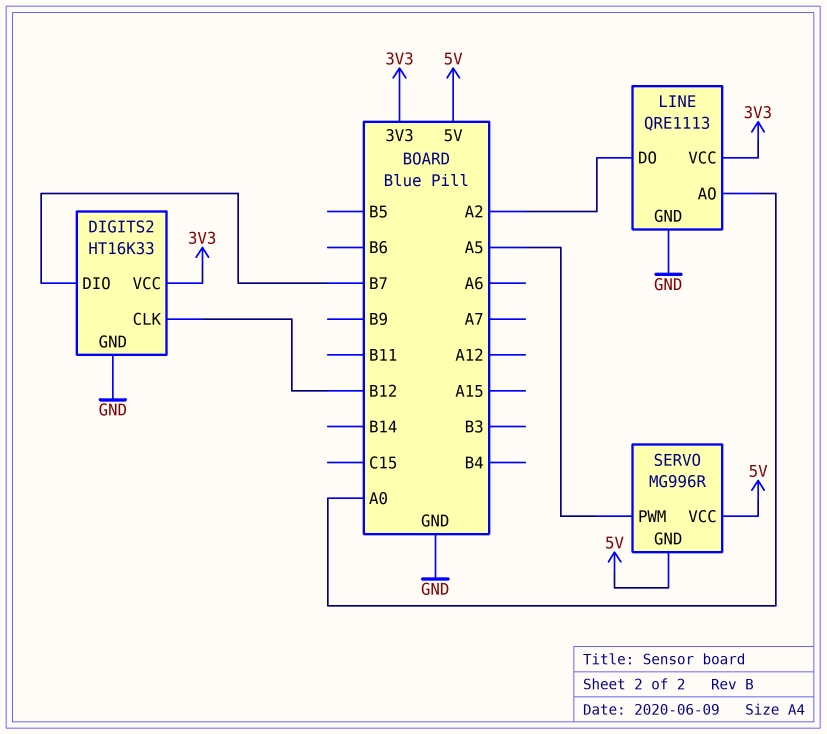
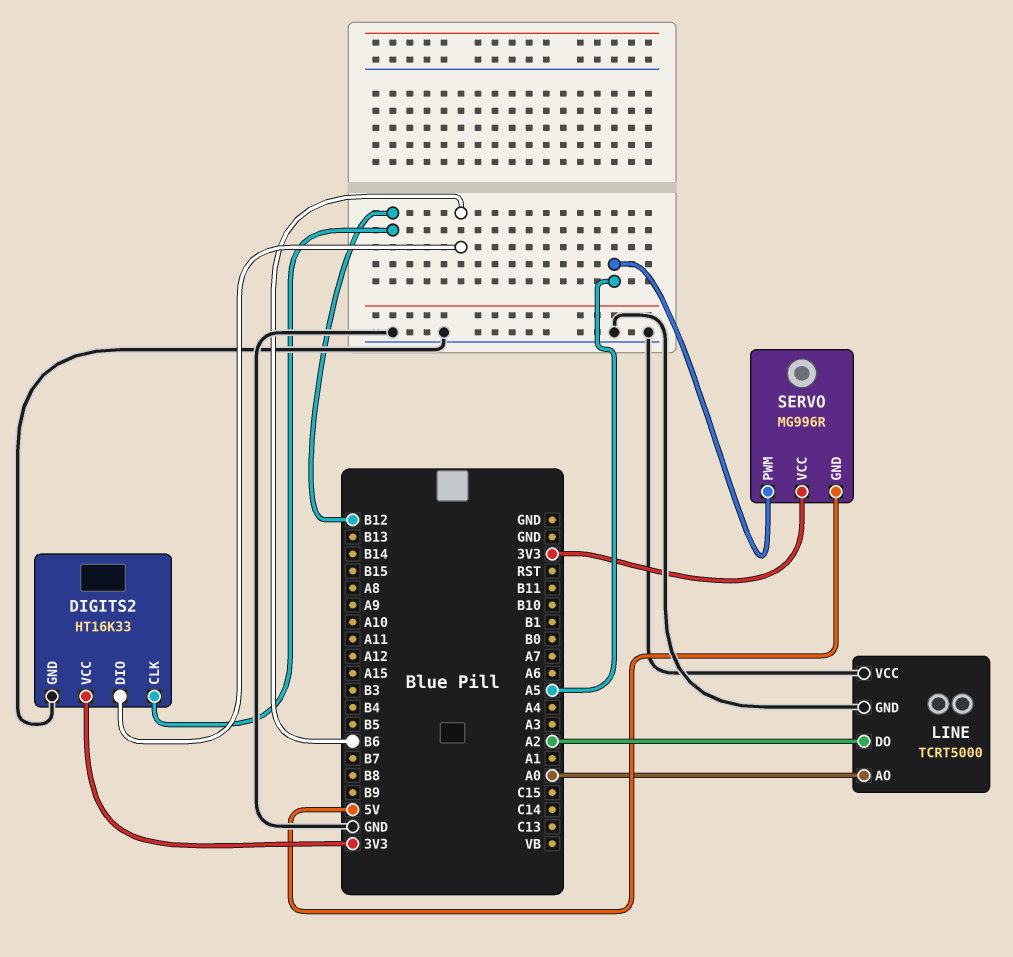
DIGITS2 pin DIO: B7 -> B6
LINE: QRE1113 -> TCRT5000
LINE pin VCC: 3V3 -> GND
SERVO pin VCC: 5V -> 3V3

